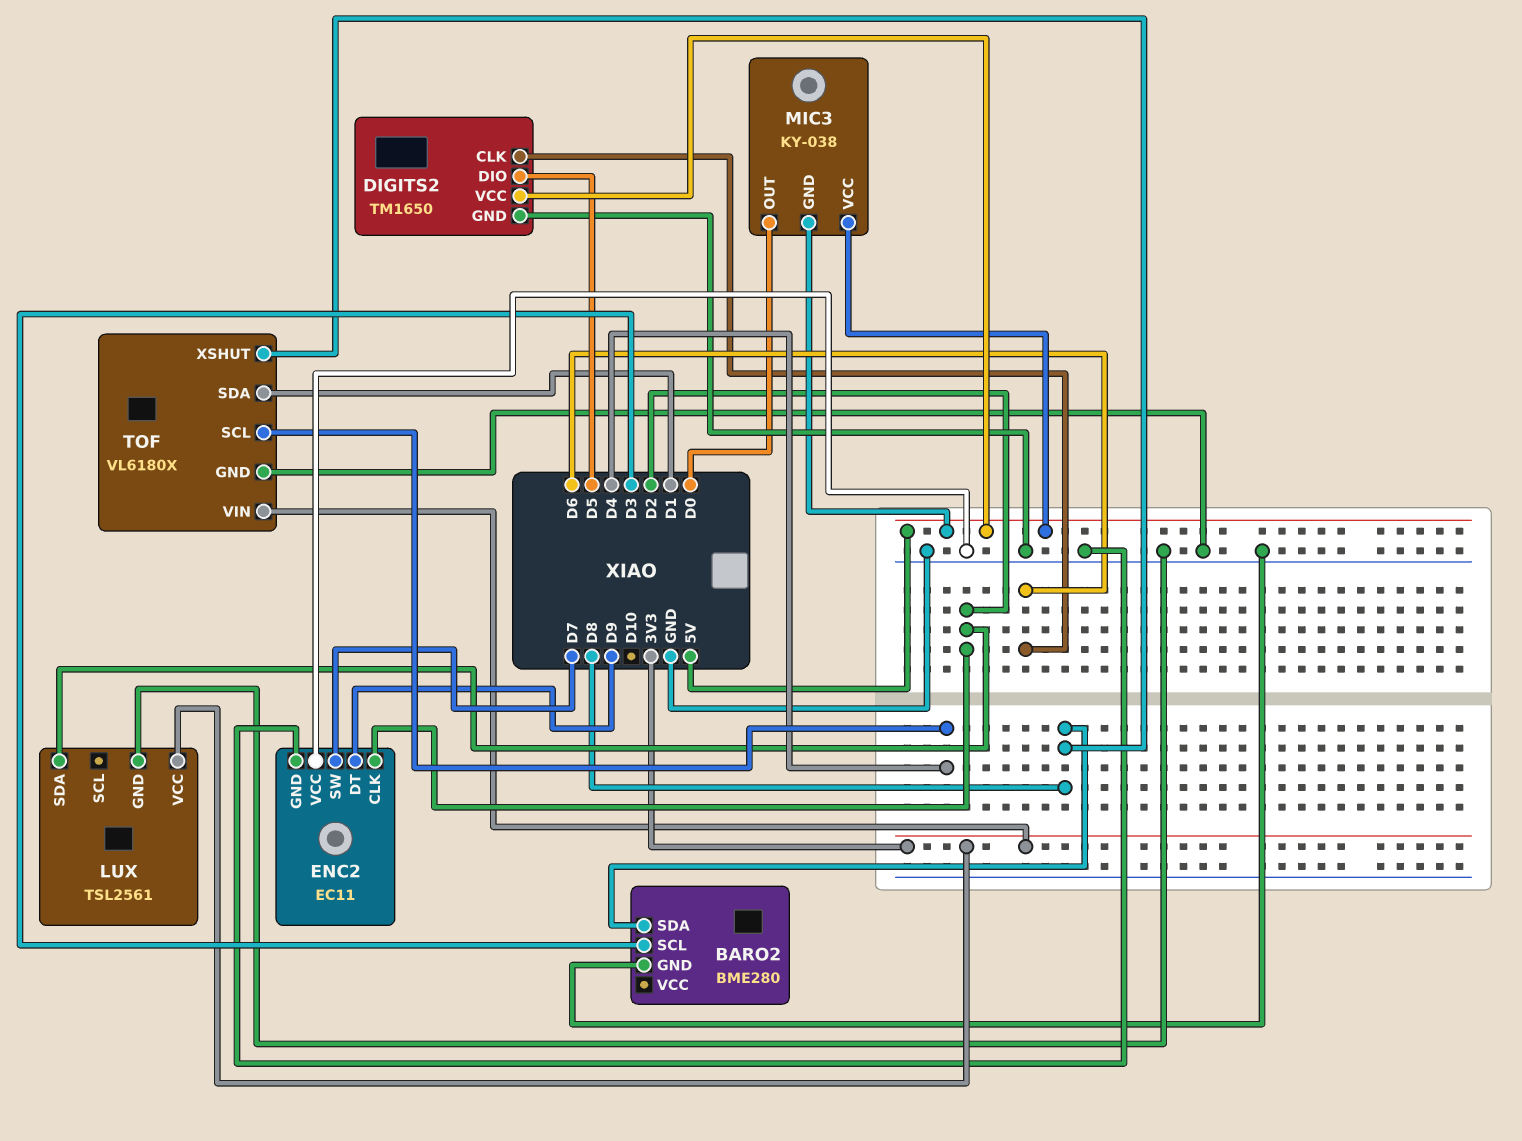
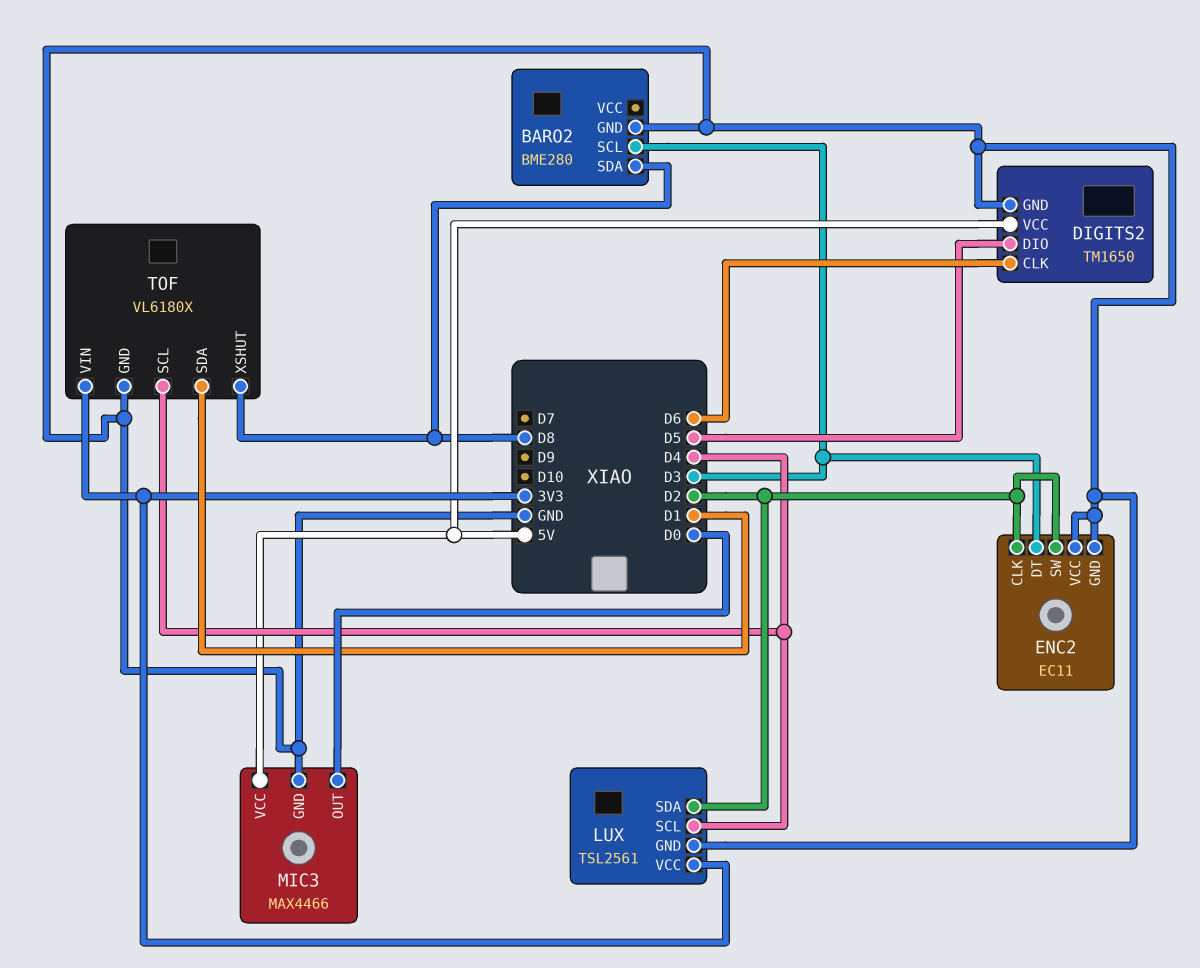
ENC2 pin DT: D9 -> D3
ENC2 pin SW: D7 -> D2
LUX pin SCL: none -> D4
MIC3: KY-038 -> MAX4466
MIC3 pin GND: 5V -> GND

